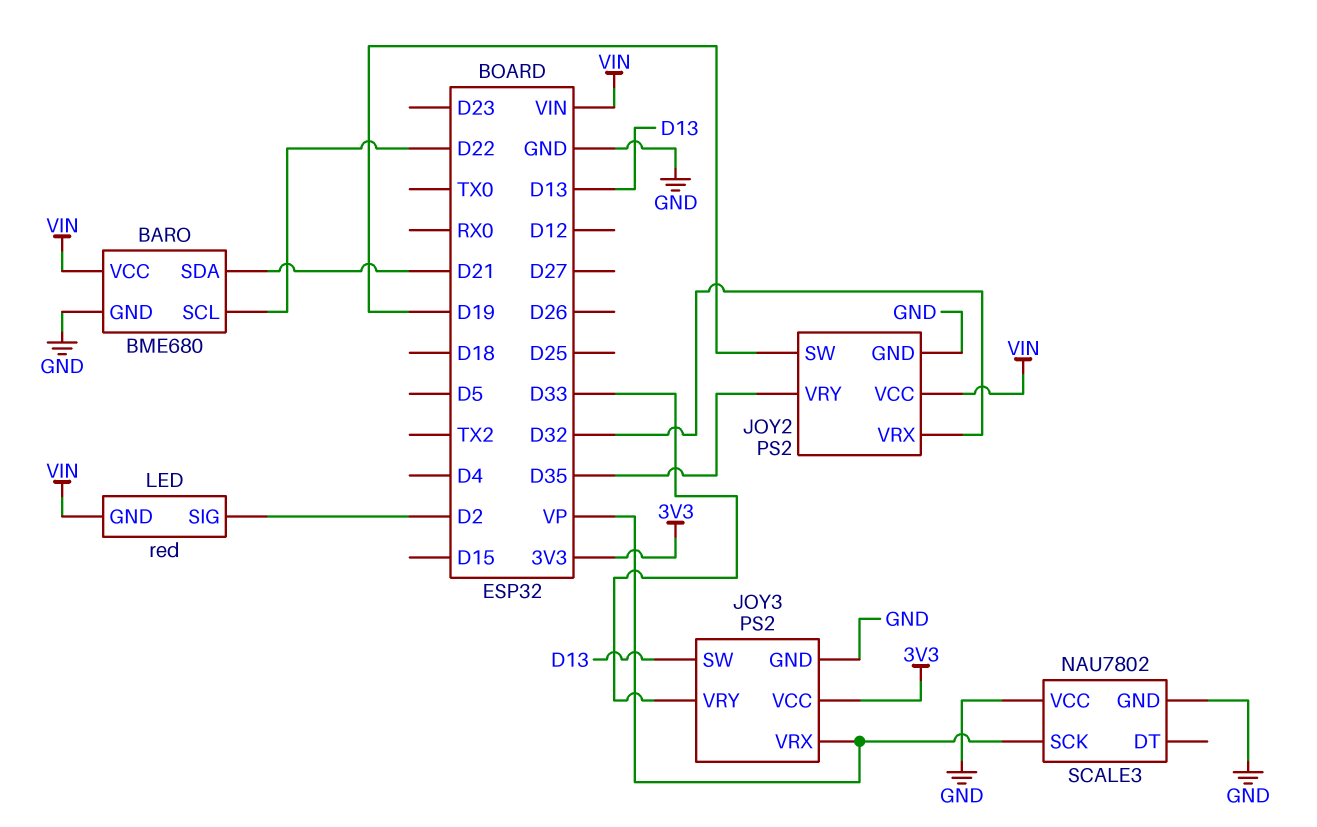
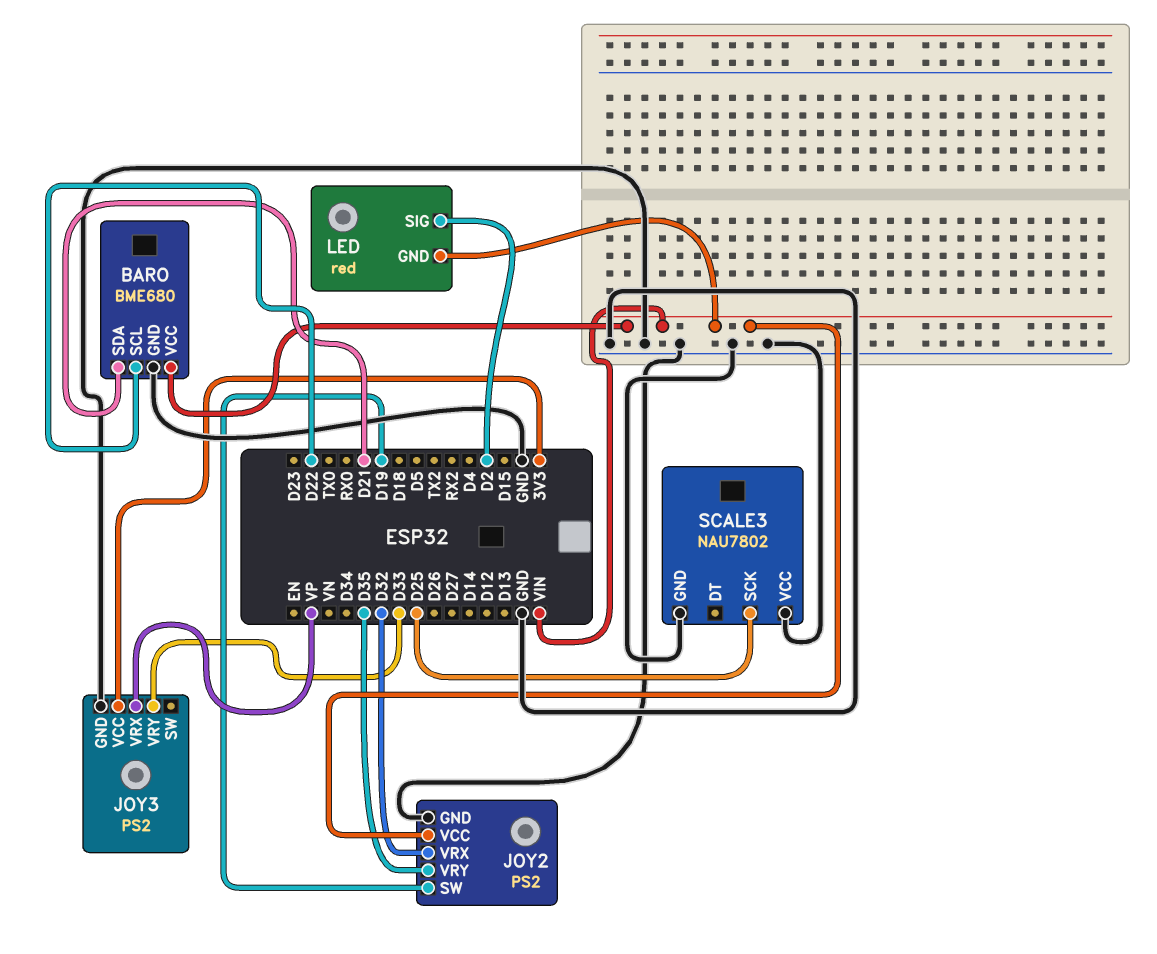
JOY3 pin SW: D13 -> none
SCALE3 pin SCK: VP -> D25

